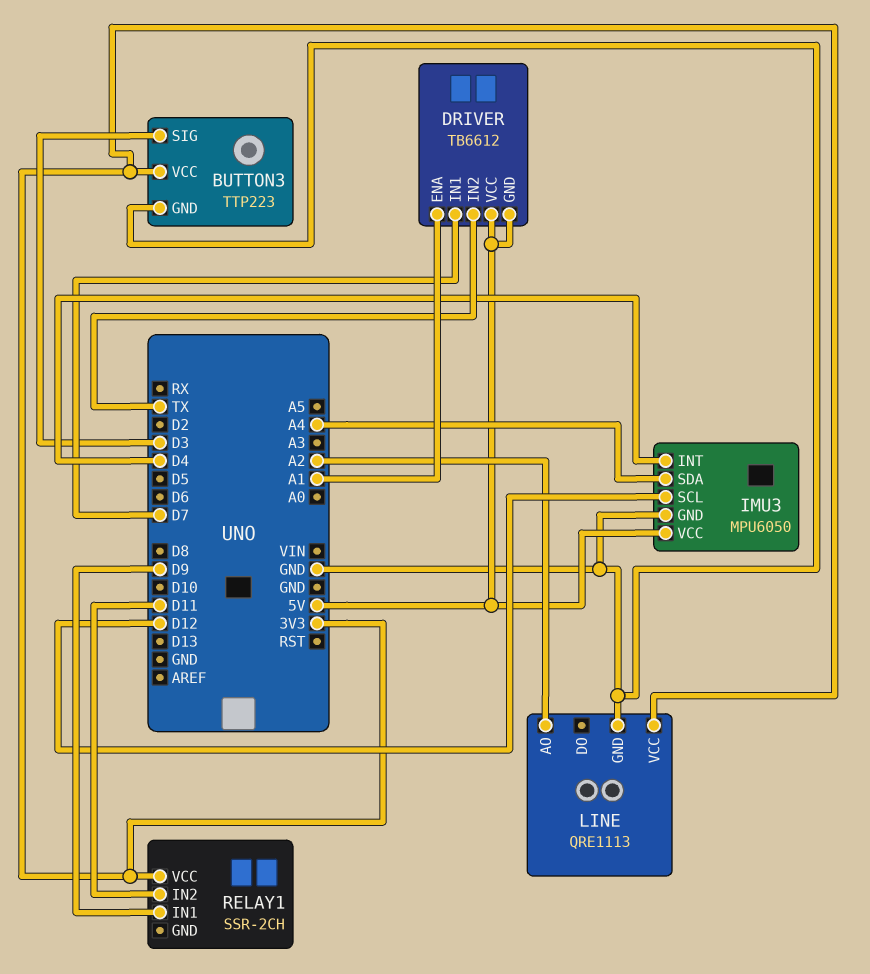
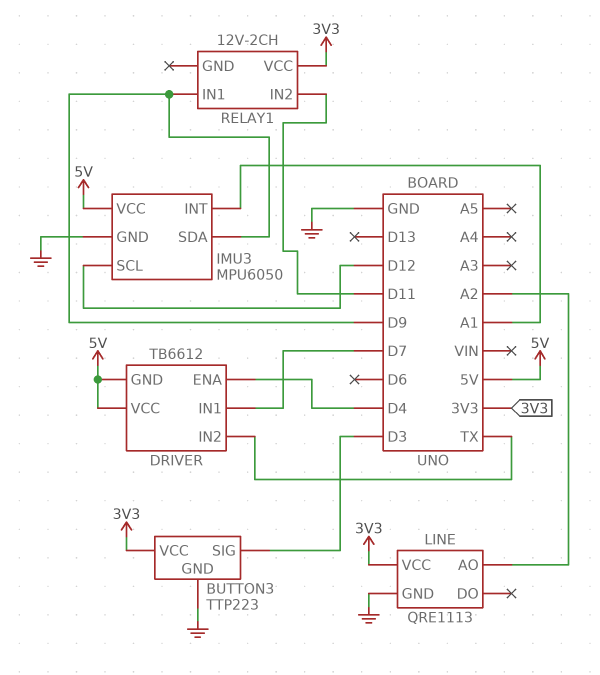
DRIVER pin ENA: A1 -> D4
IMU3 pin INT: D4 -> A1
IMU3 pin SDA: A4 -> D9
RELAY1: SSR-2CH -> 12V-2CH

